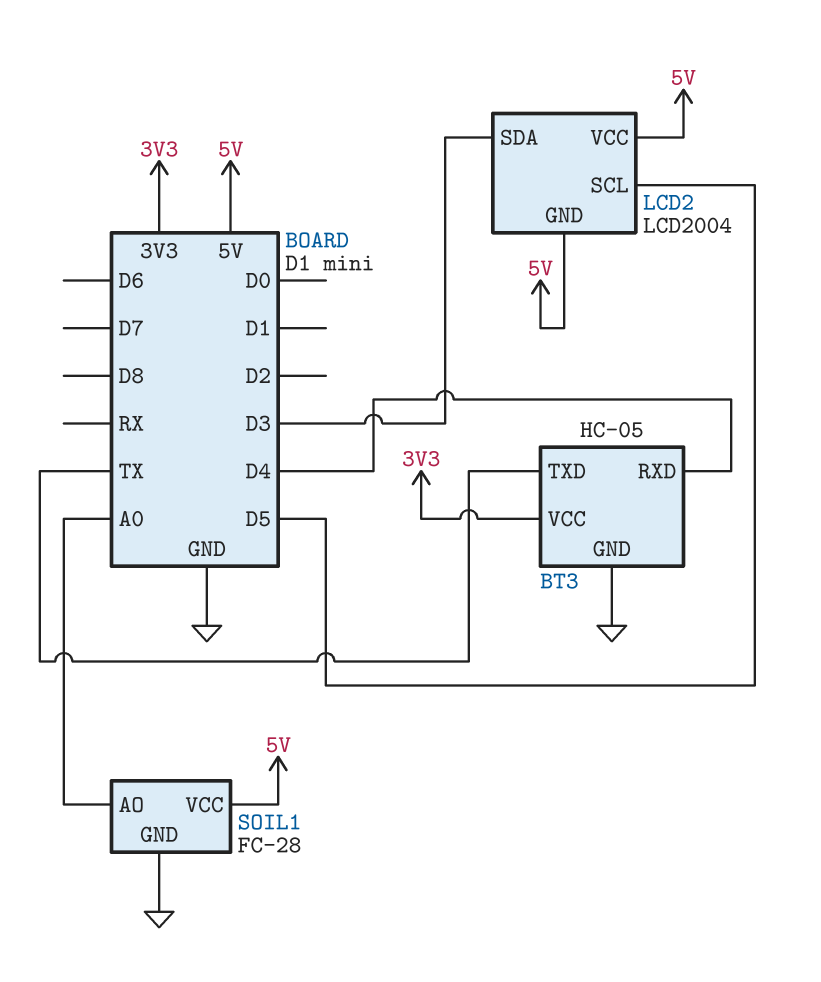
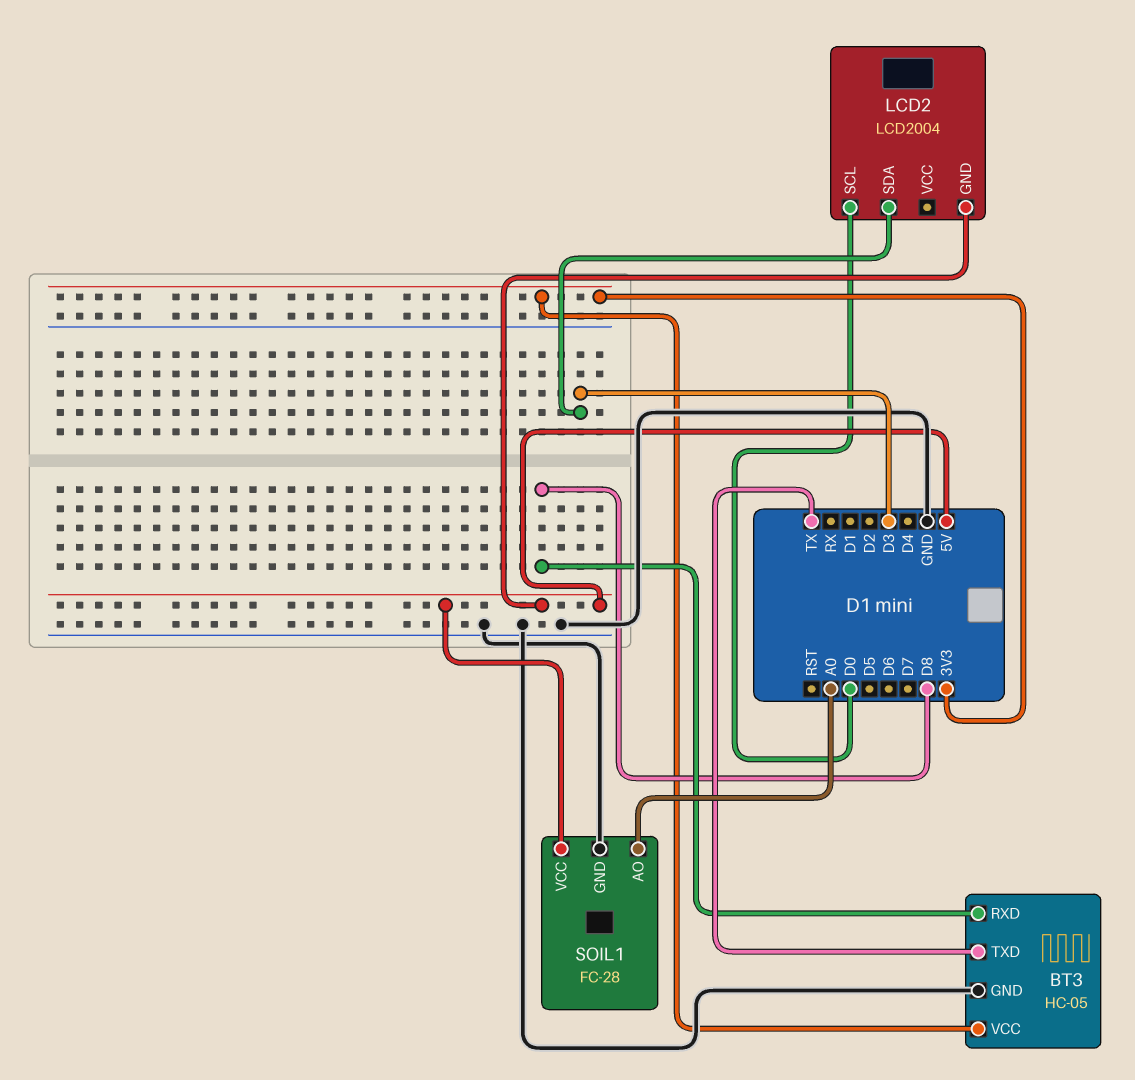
BT3 pin RXD: D4 -> D8
LCD2 pin SCL: D5 -> D0
LCD2 pin VCC: 5V -> none

